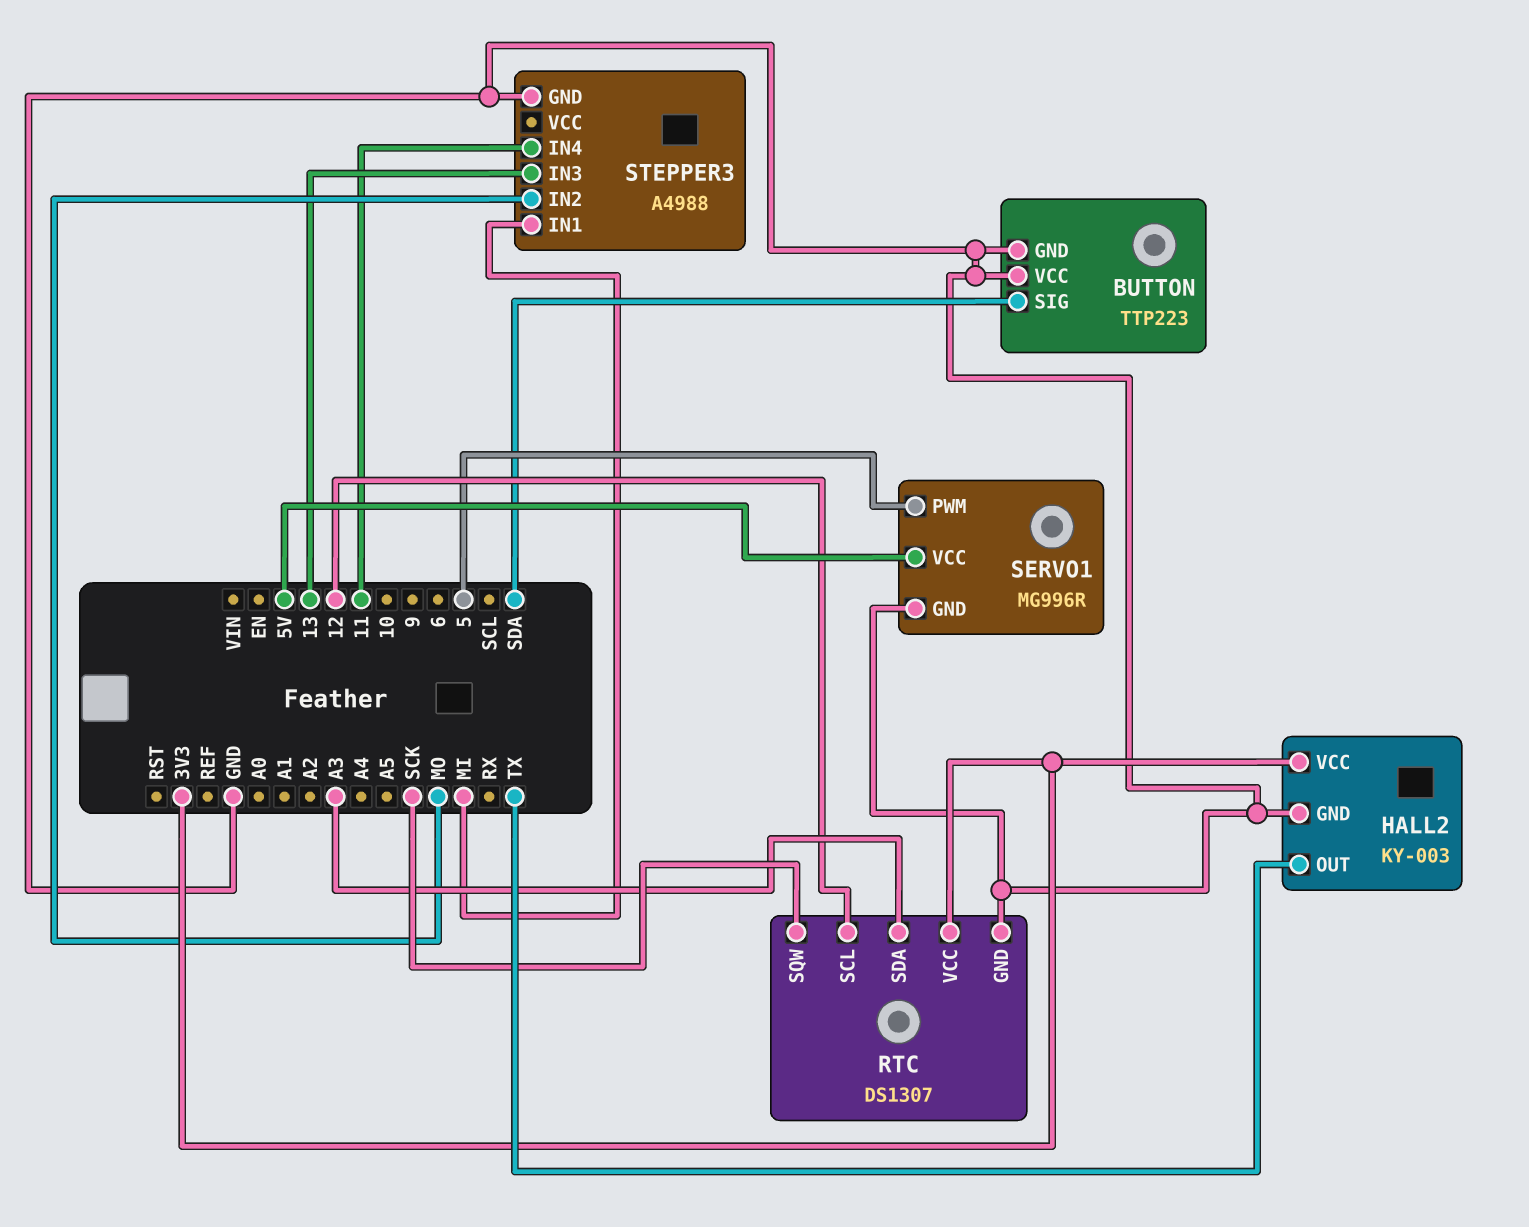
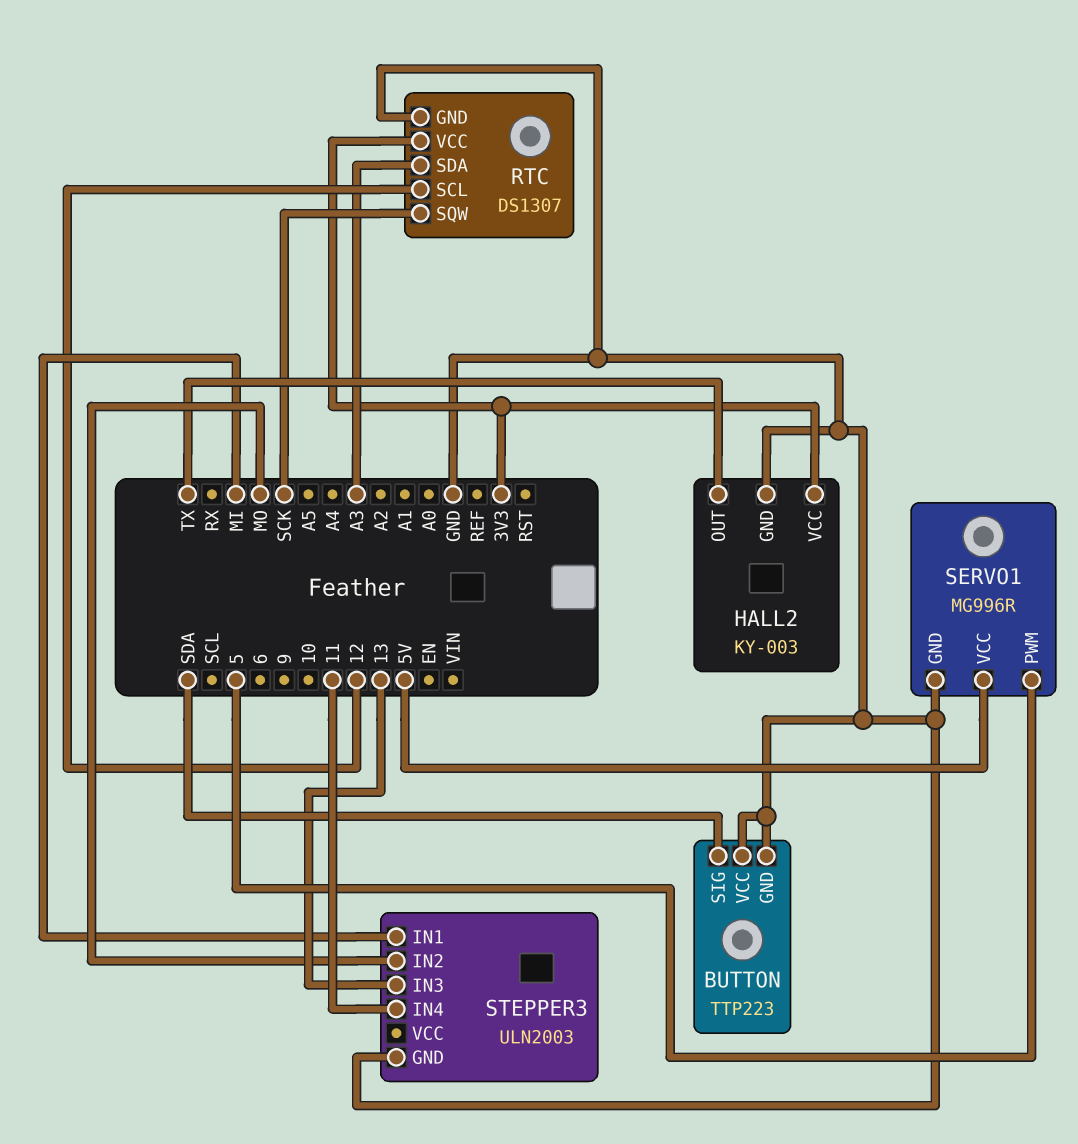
STEPPER3: A4988 -> ULN2003

